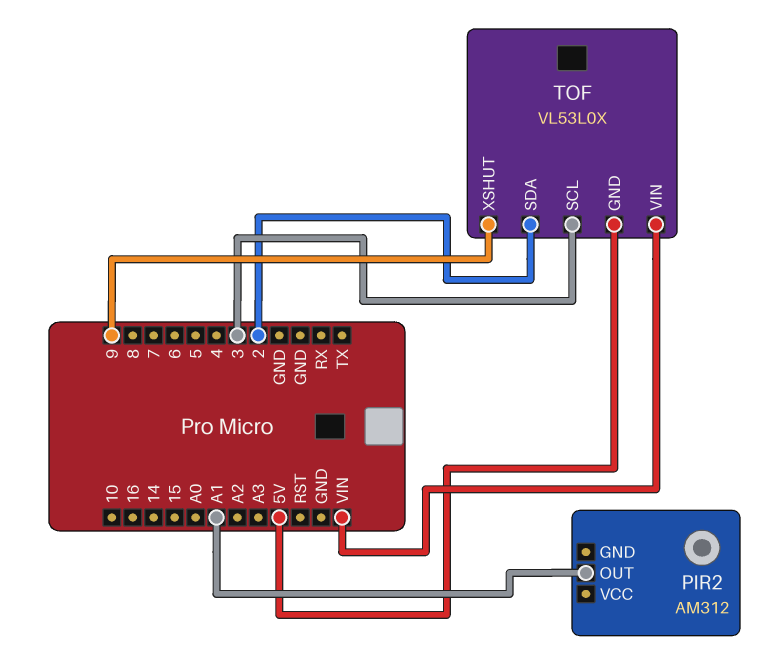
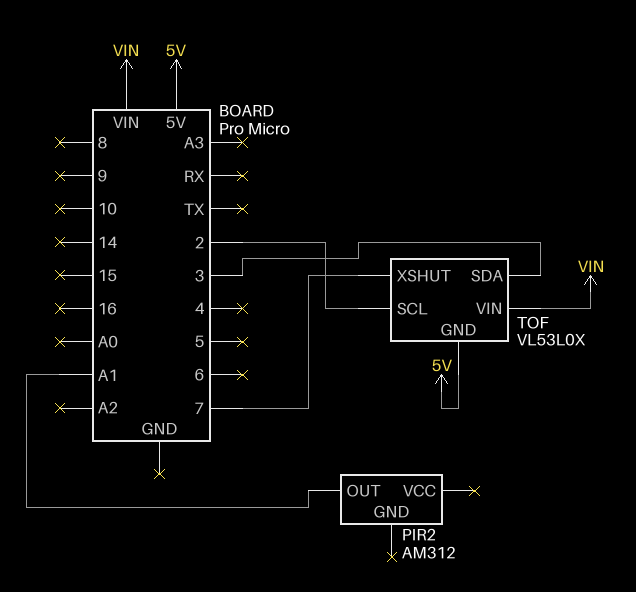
TOF pin SCL: 3 -> 2
TOF pin SDA: 2 -> 3
TOF pin XSHUT: 9 -> 7

